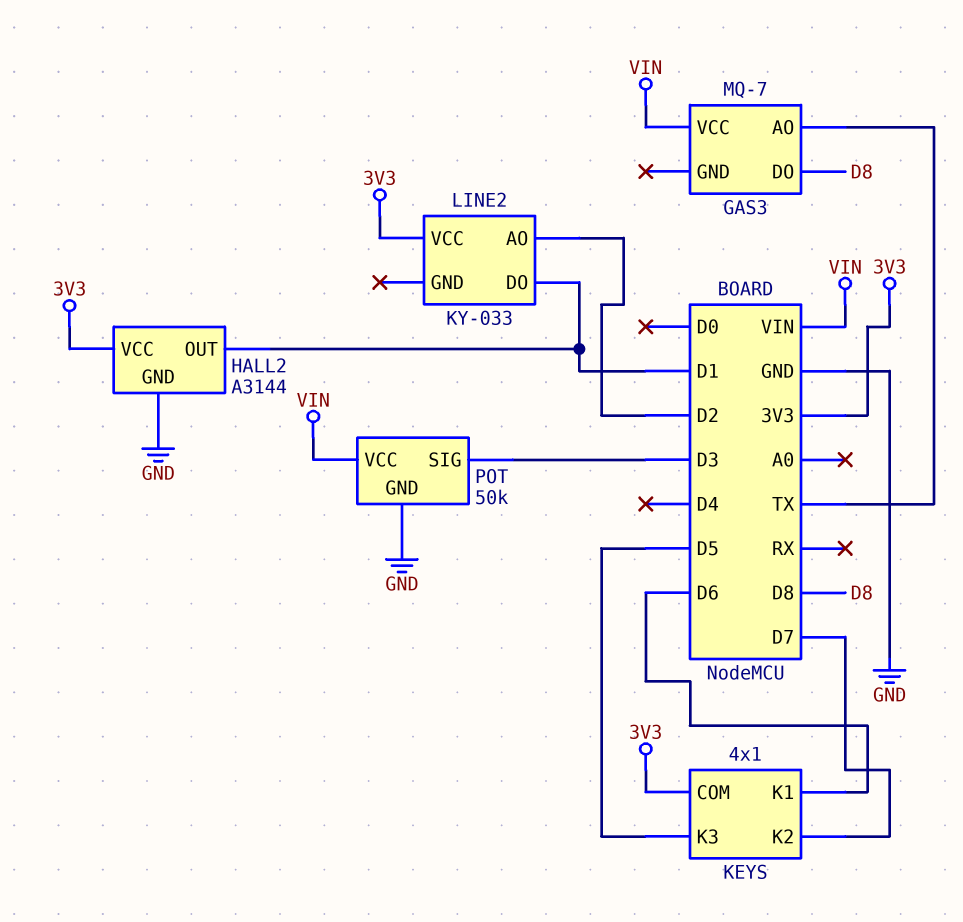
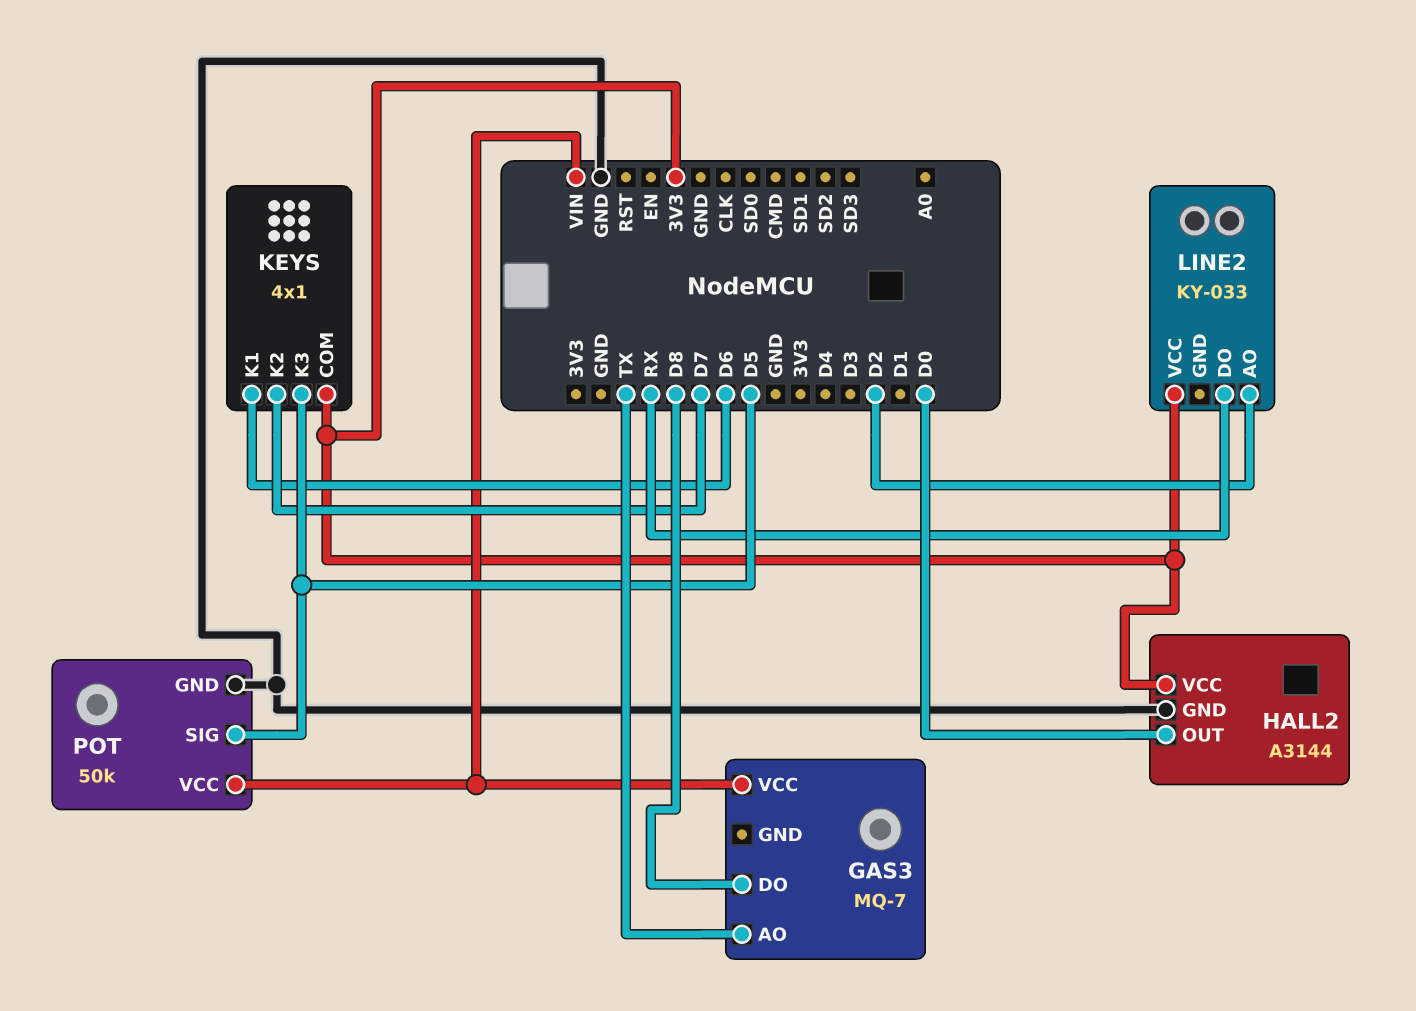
HALL2 pin OUT: D1 -> D0
LINE2 pin DO: D1 -> RX
POT pin SIG: D3 -> D5

